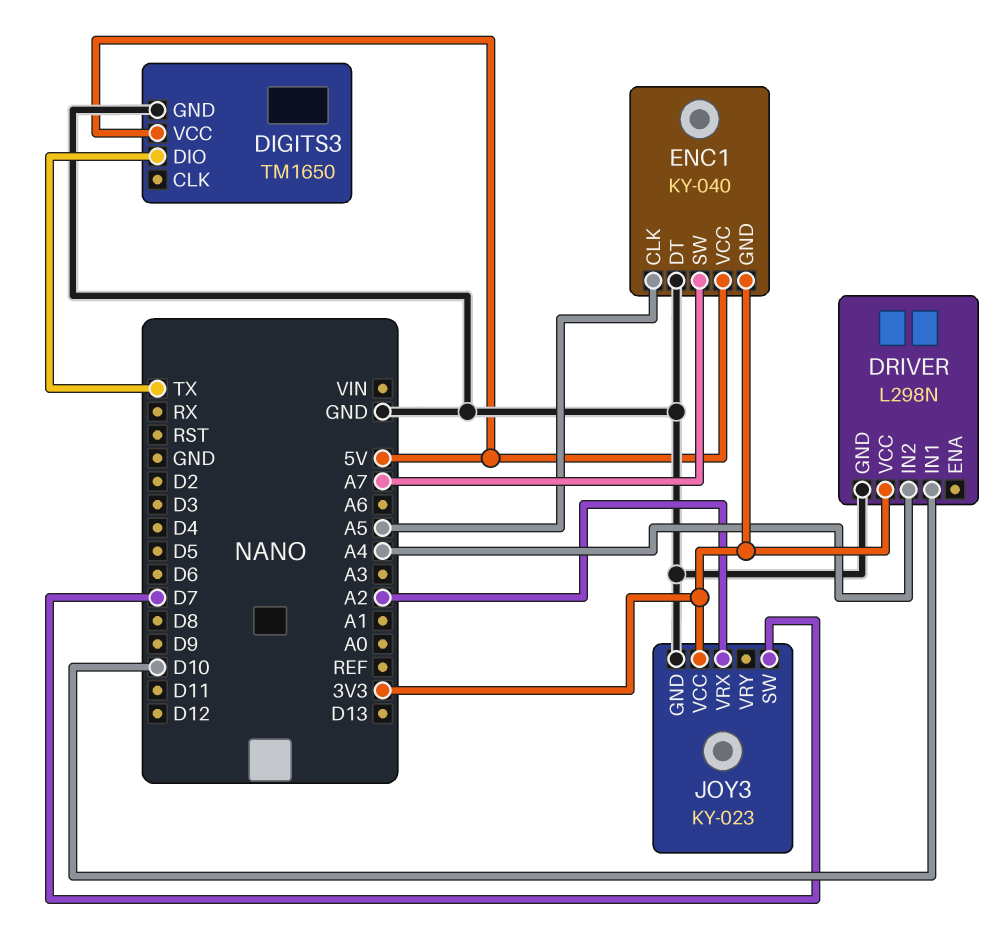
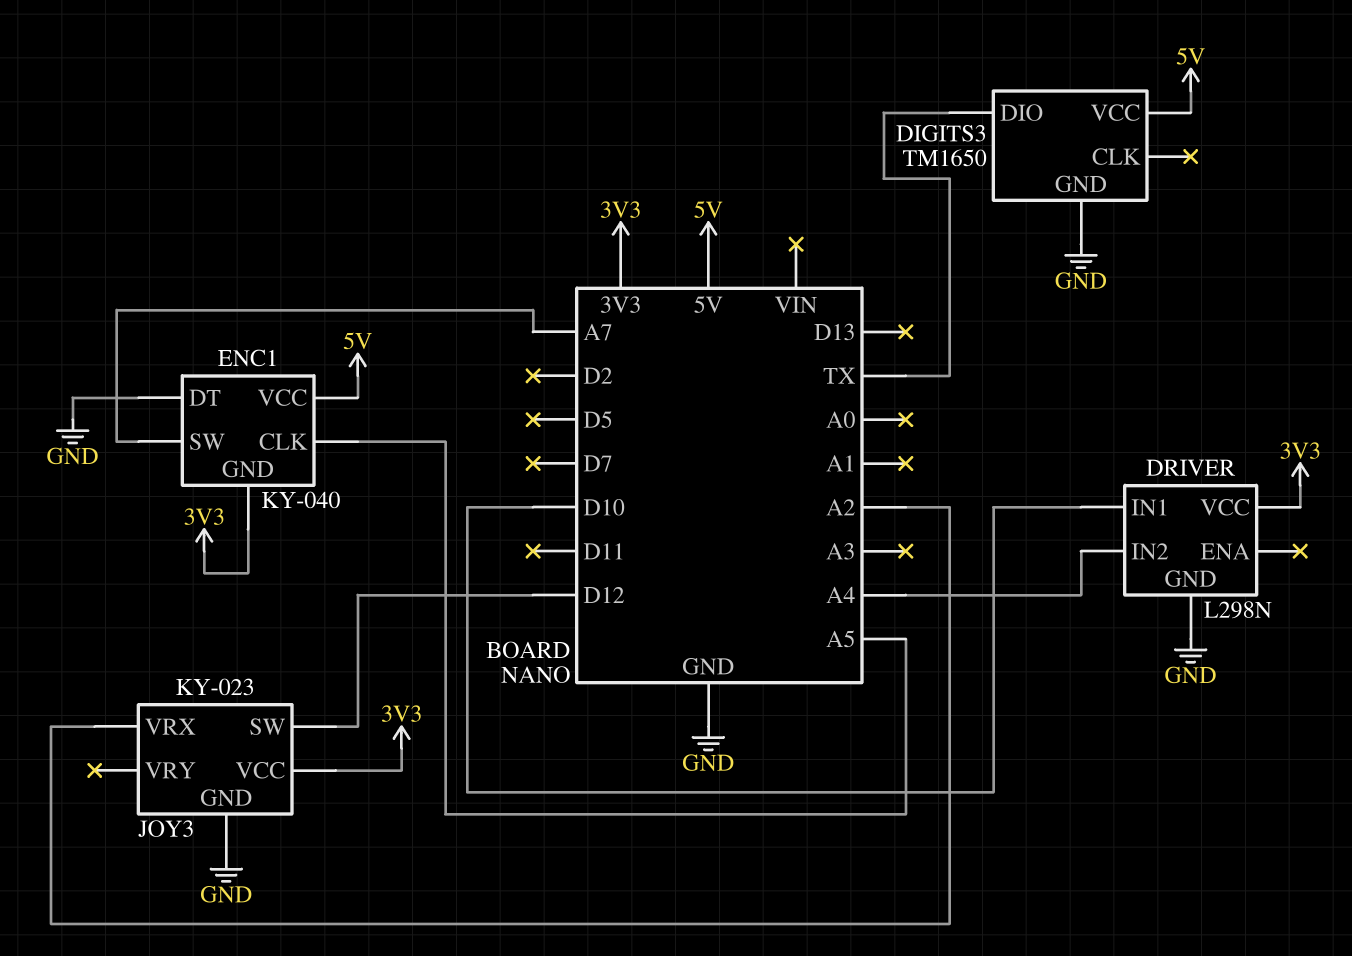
JOY3 pin SW: D7 -> D12

